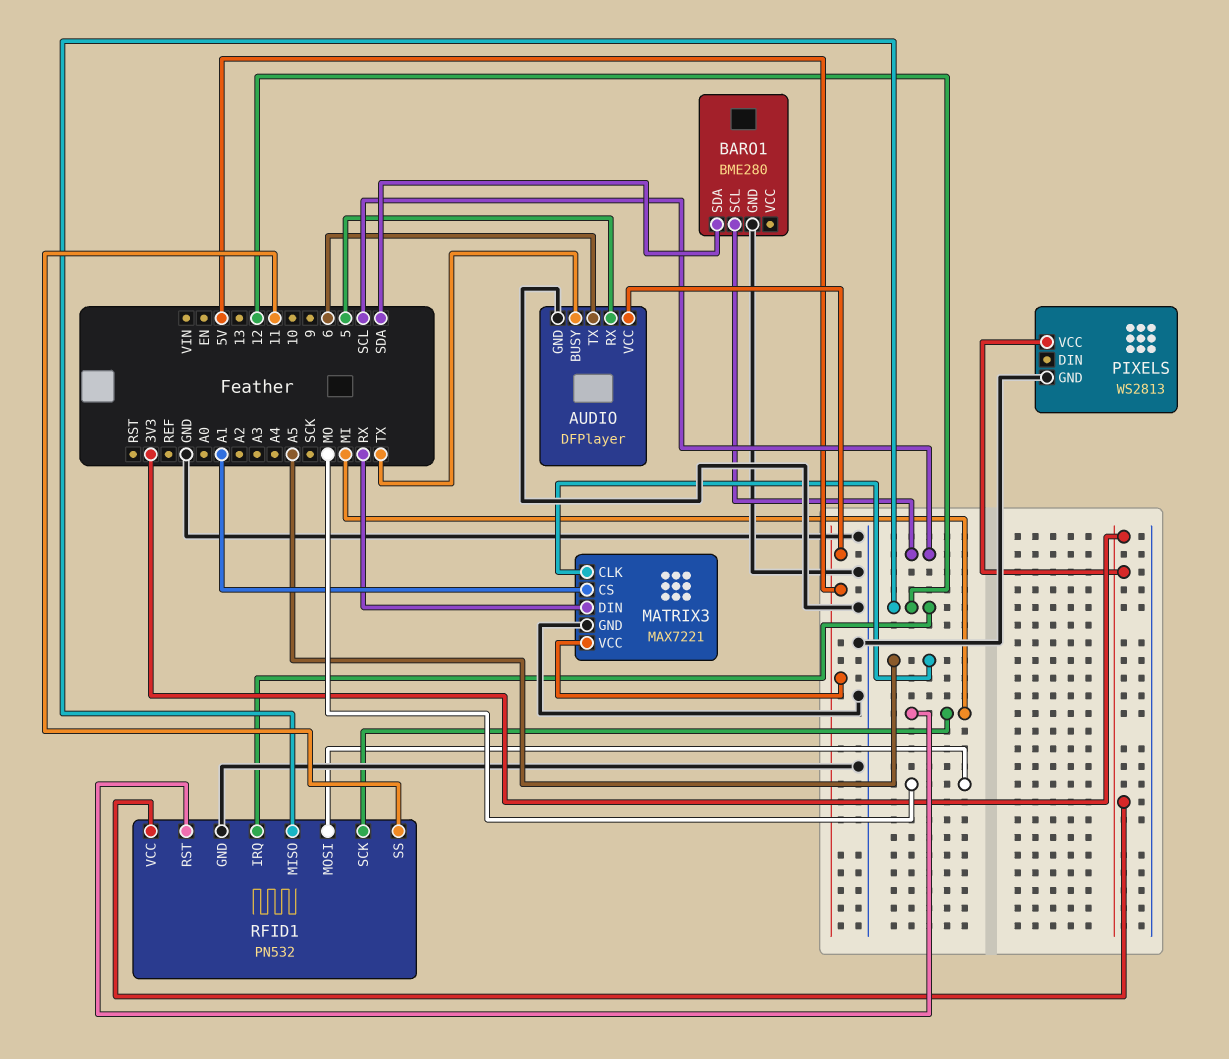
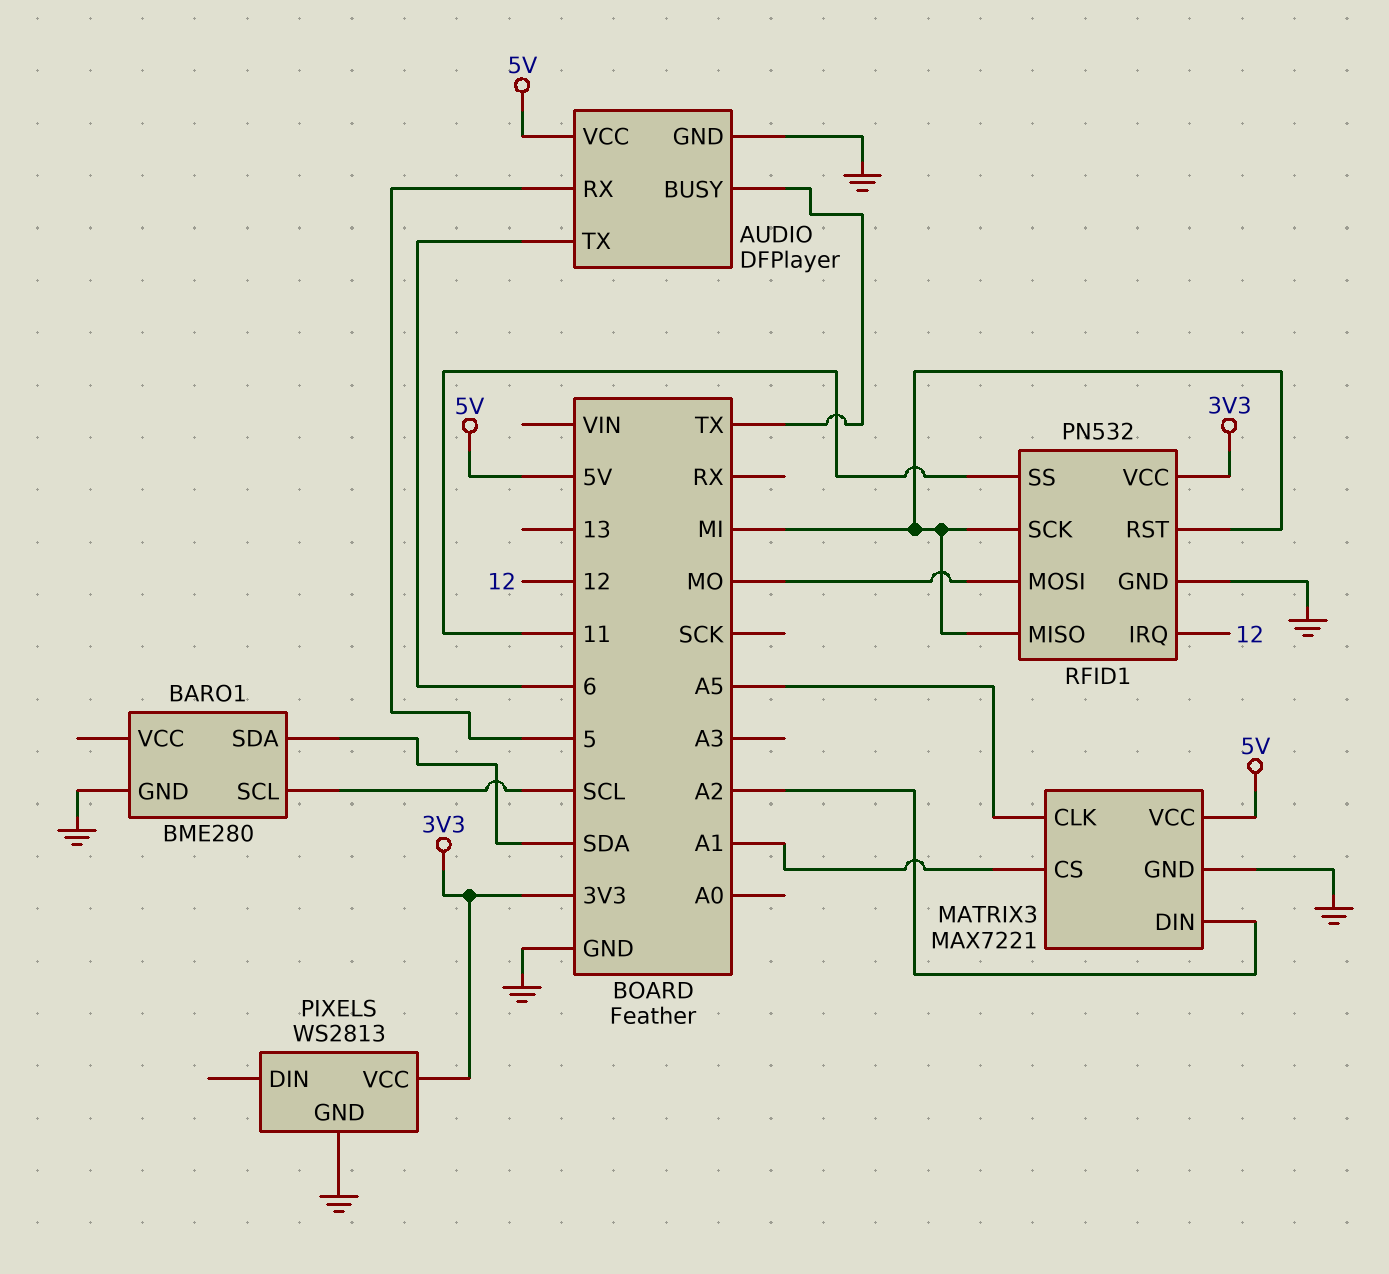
MATRIX3 pin DIN: RX -> A2
RFID1 pin MISO: 12 -> MI

